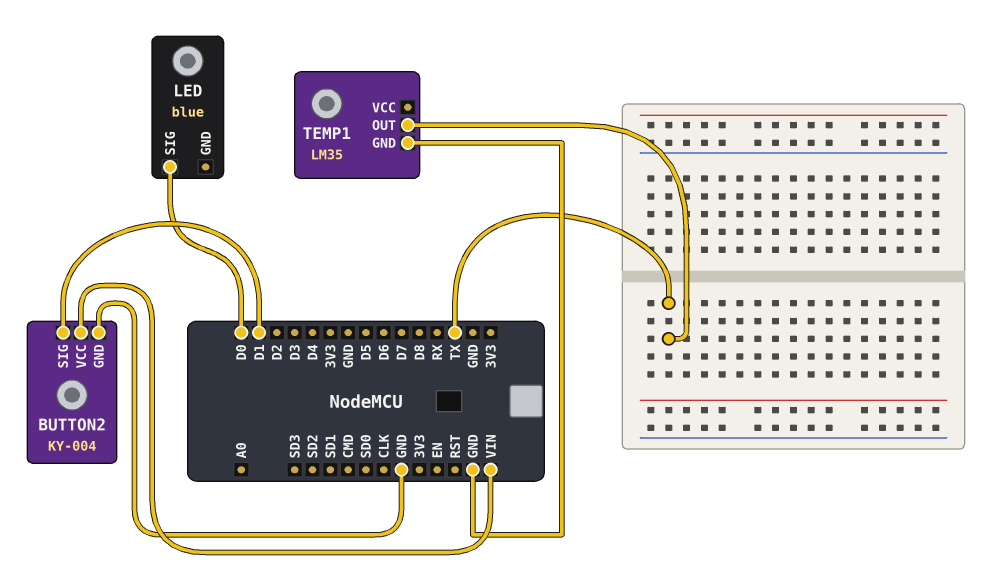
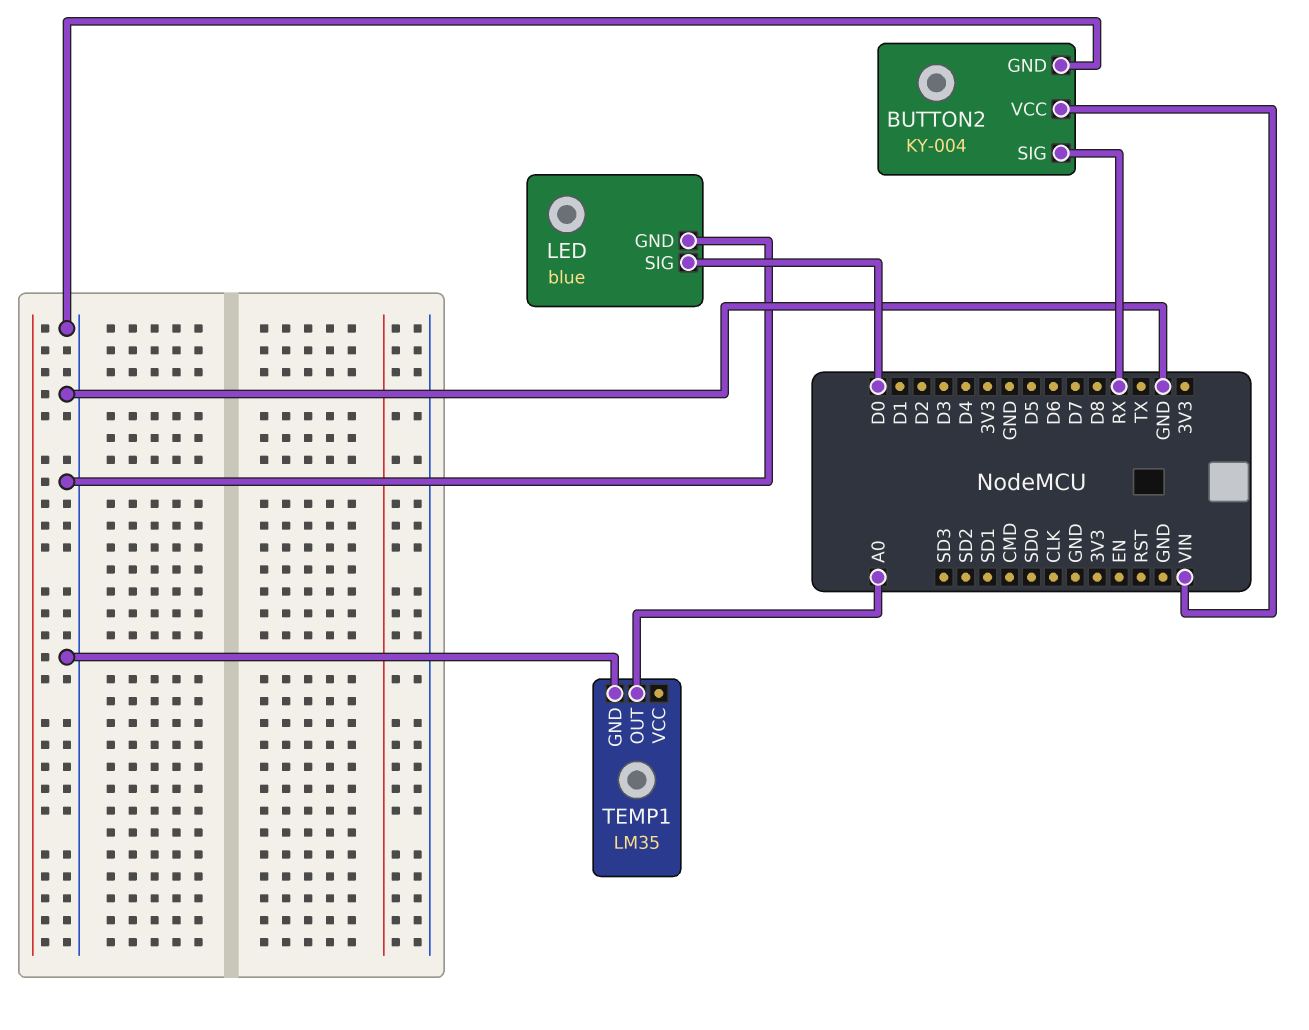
BUTTON2 pin SIG: D1 -> RX
LED pin GND: none -> GND
TEMP1 pin OUT: TX -> A0

